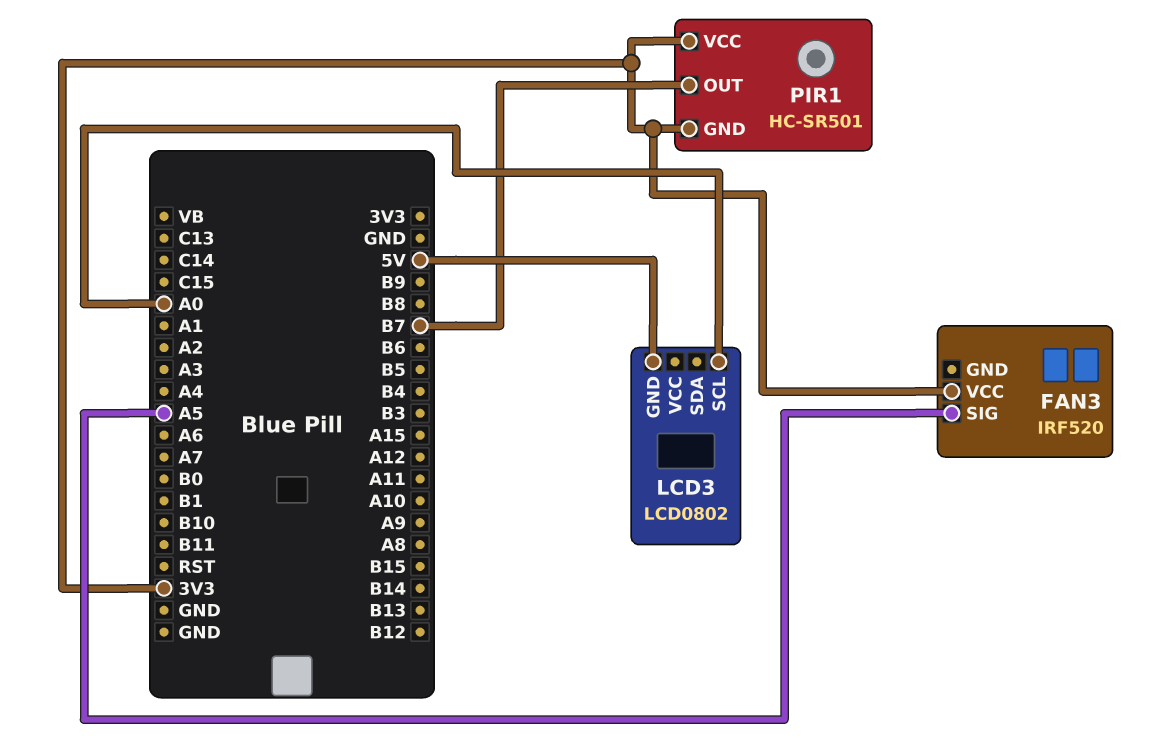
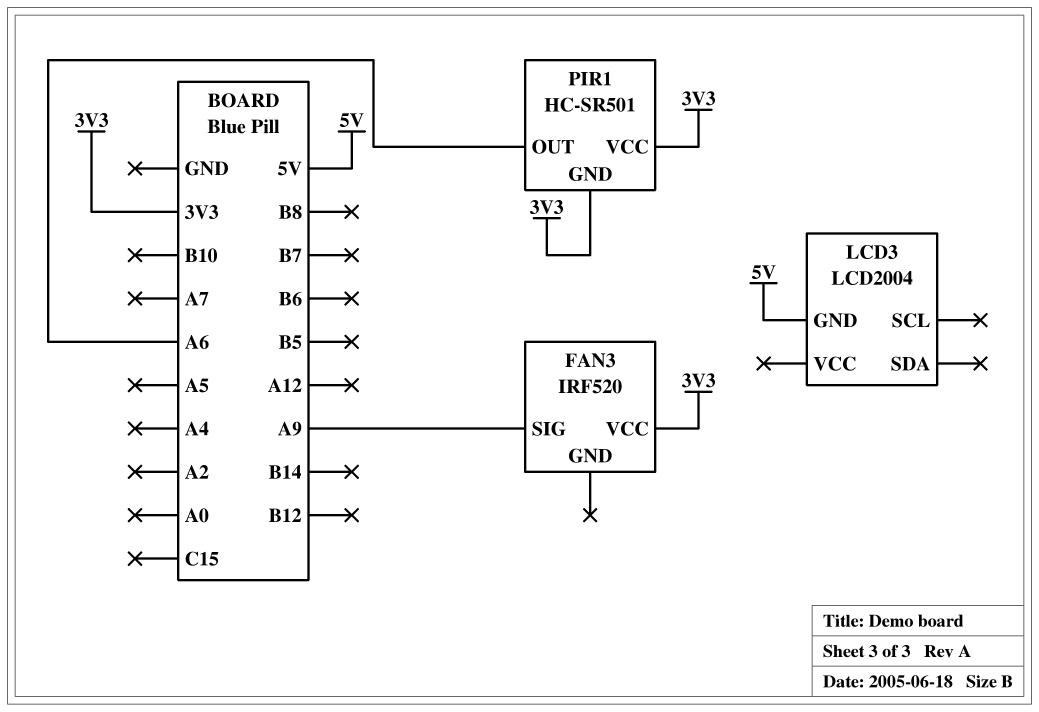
FAN3 pin SIG: A5 -> A9
LCD3: LCD0802 -> LCD2004
LCD3 pin SCL: A0 -> none
PIR1 pin OUT: B7 -> A6

